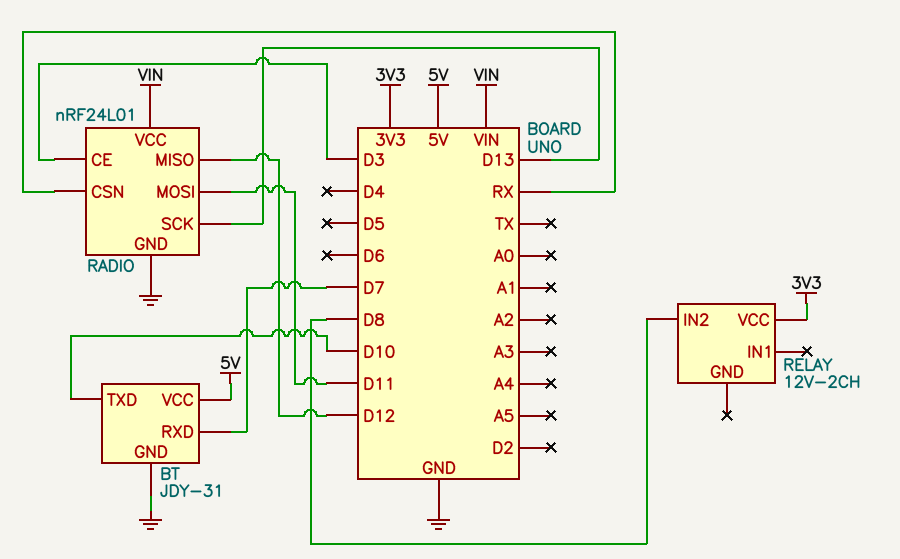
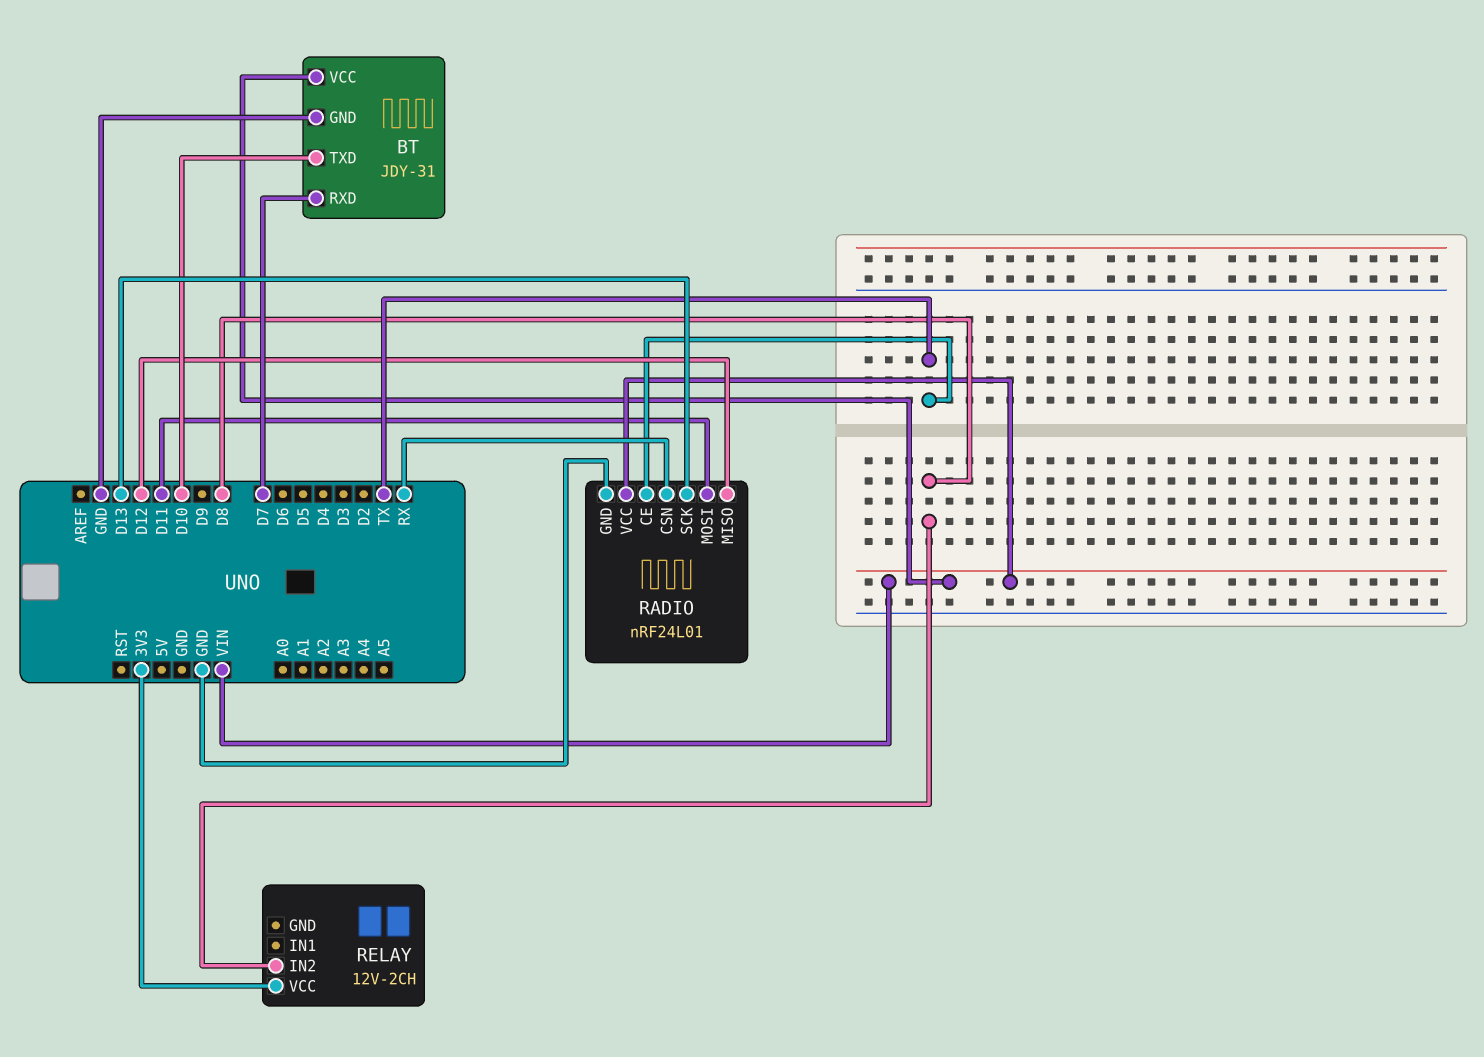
BT pin VCC: 5V -> VIN
RADIO pin CE: D3 -> TX

